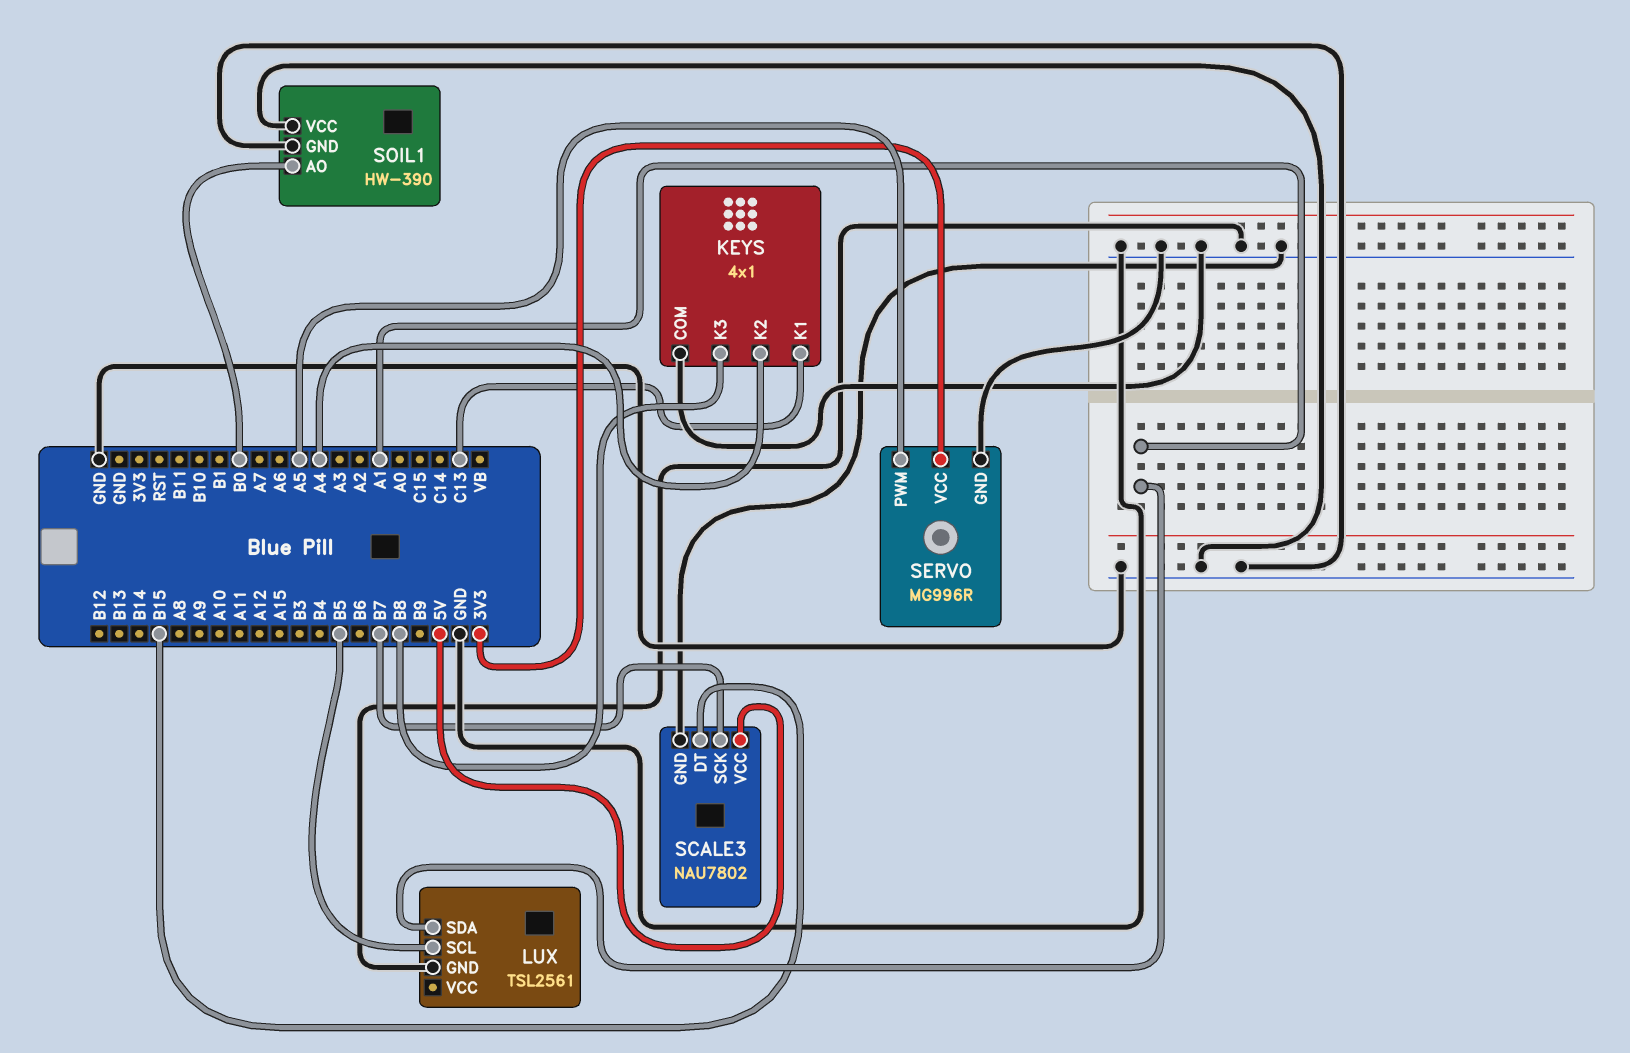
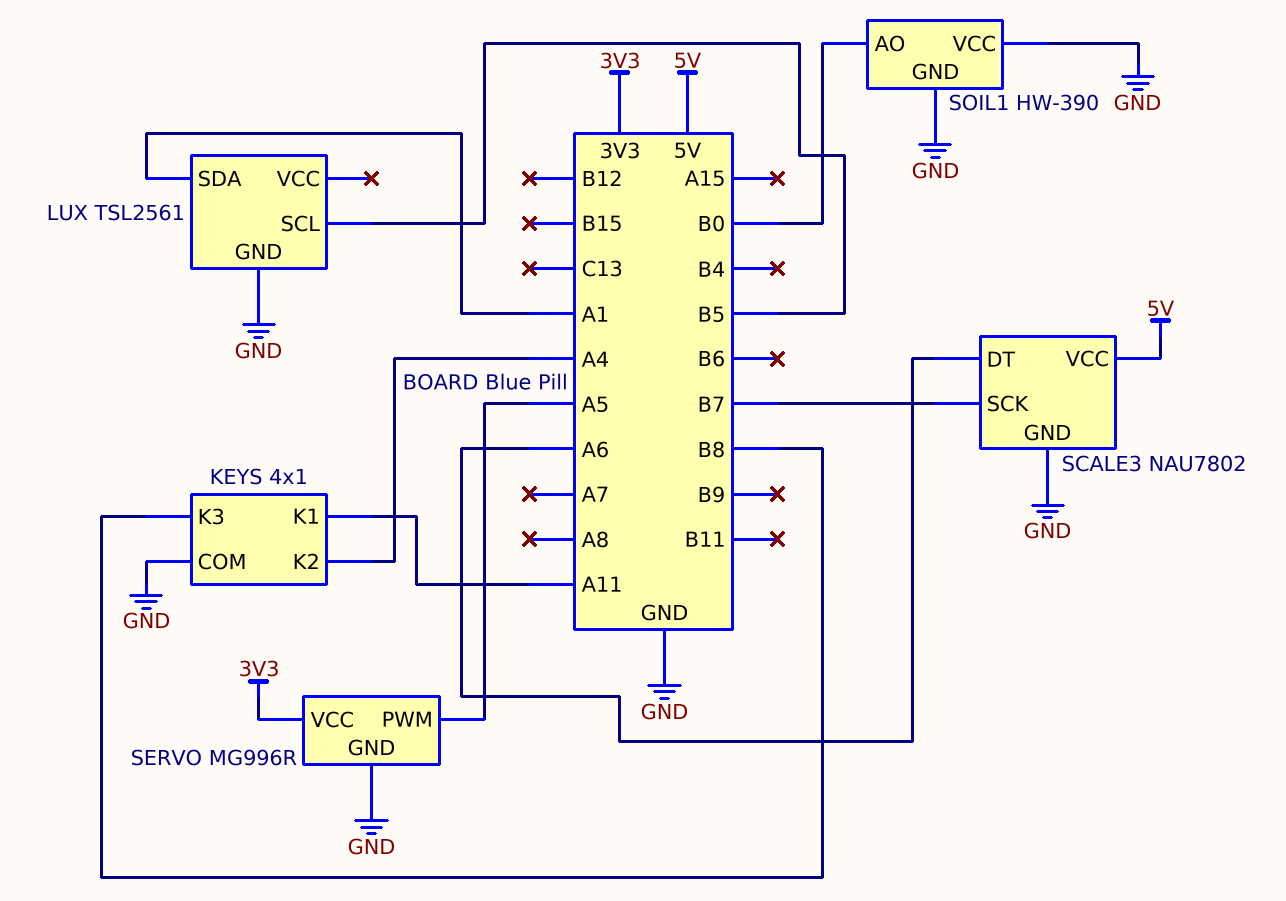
KEYS pin K1: C13 -> A11
SCALE3 pin DT: B15 -> A6

